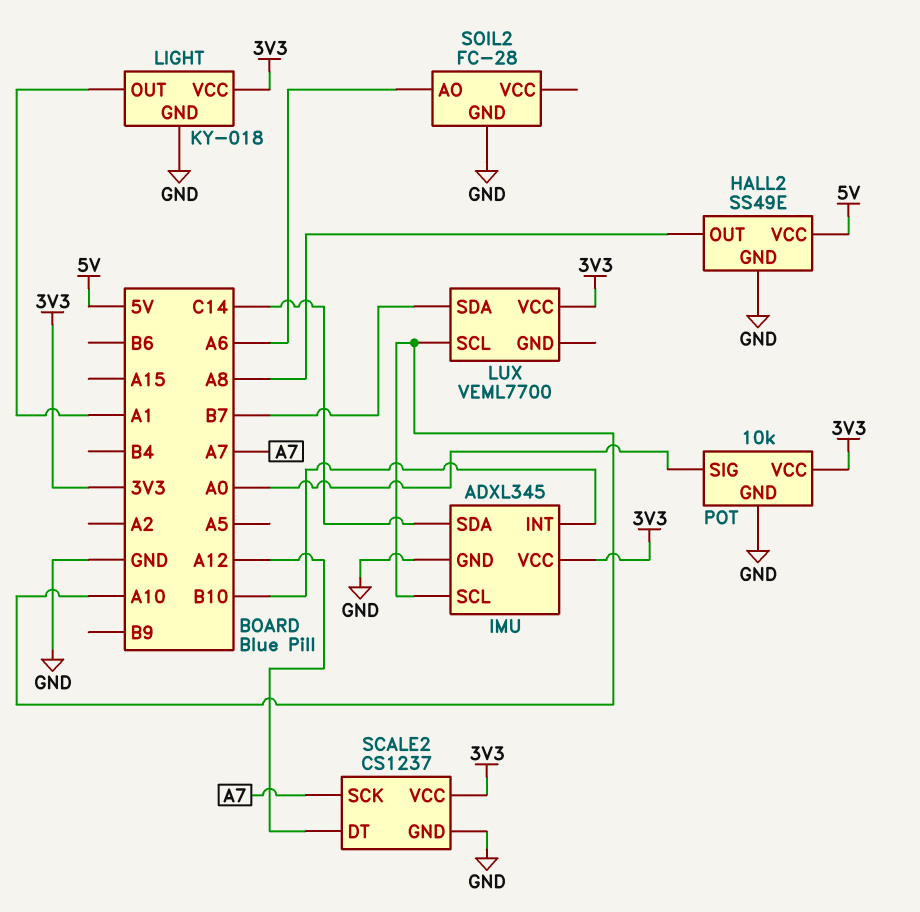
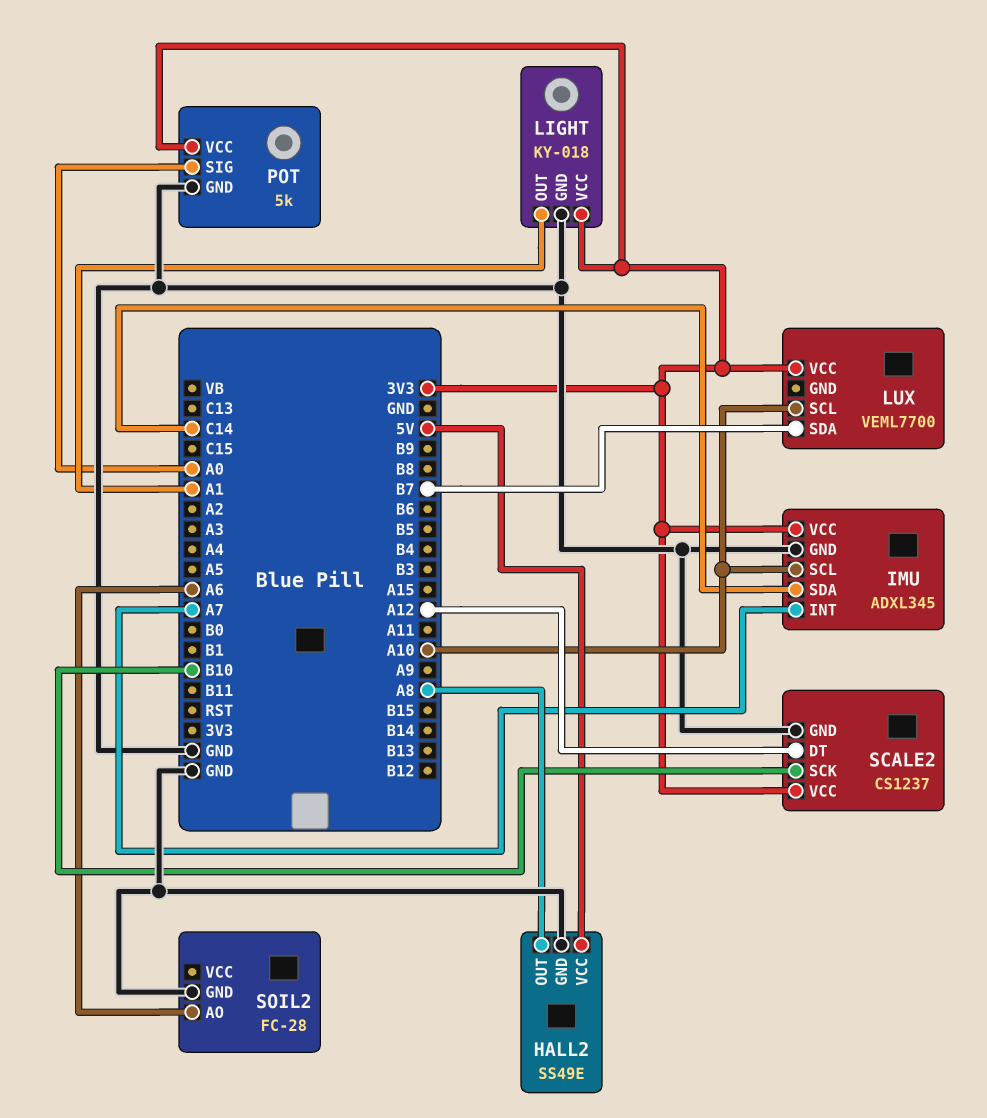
IMU pin INT: B10 -> A7
POT: 10k -> 5k
SCALE2 pin SCK: A7 -> B10

